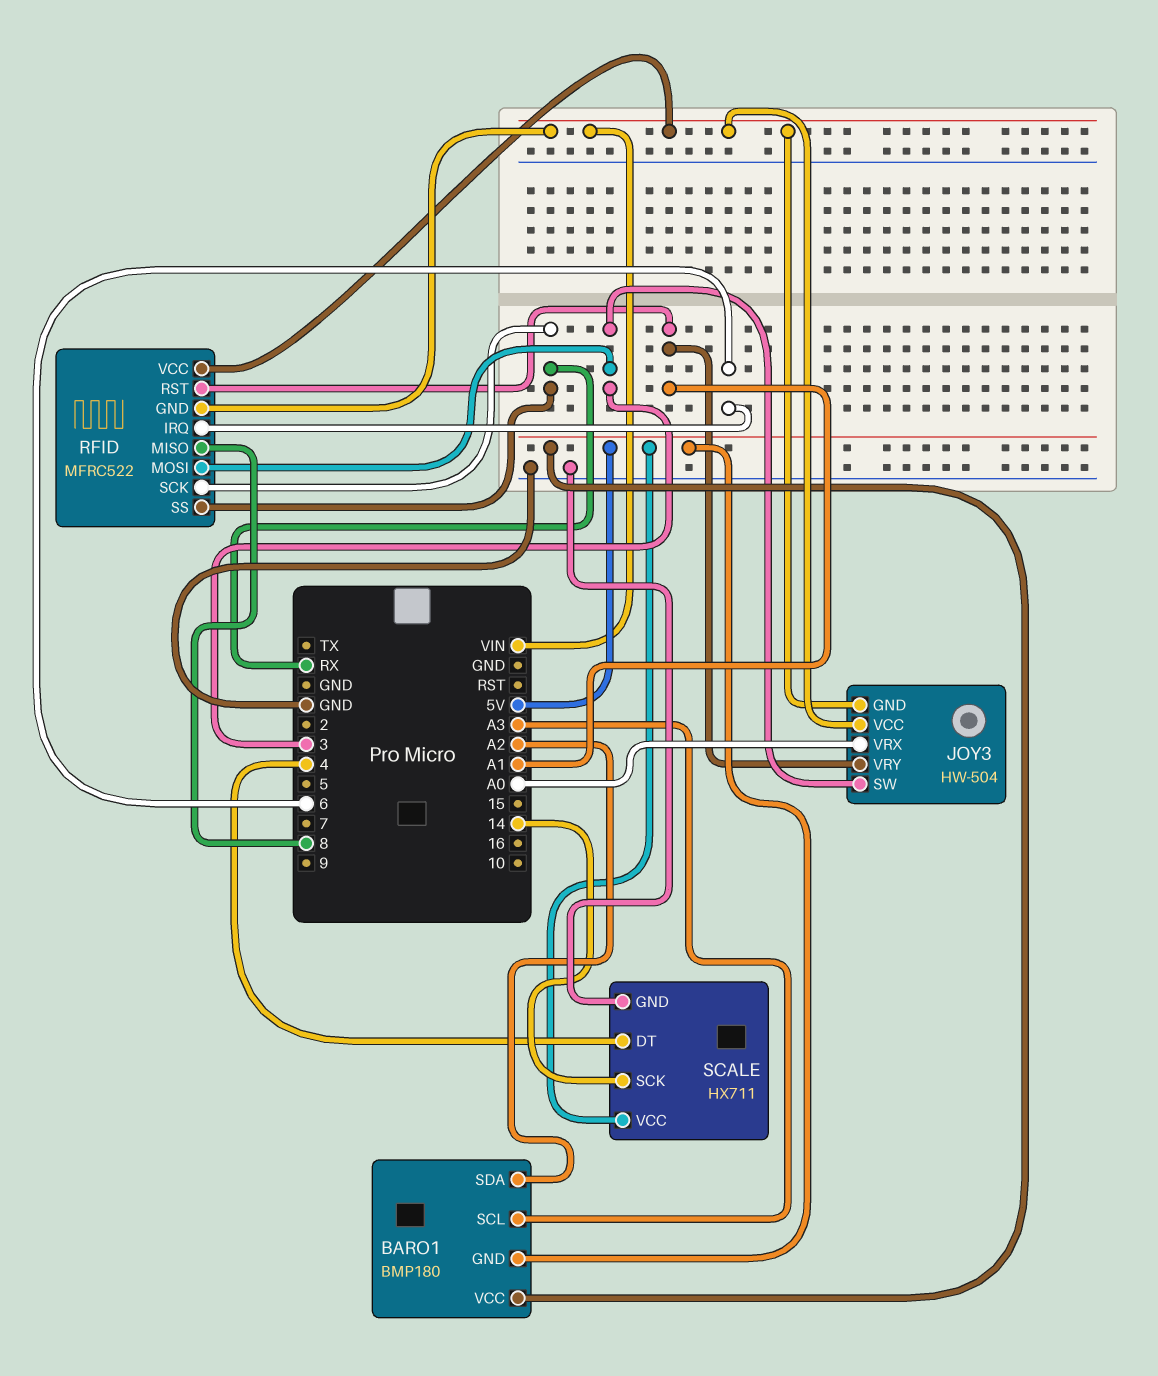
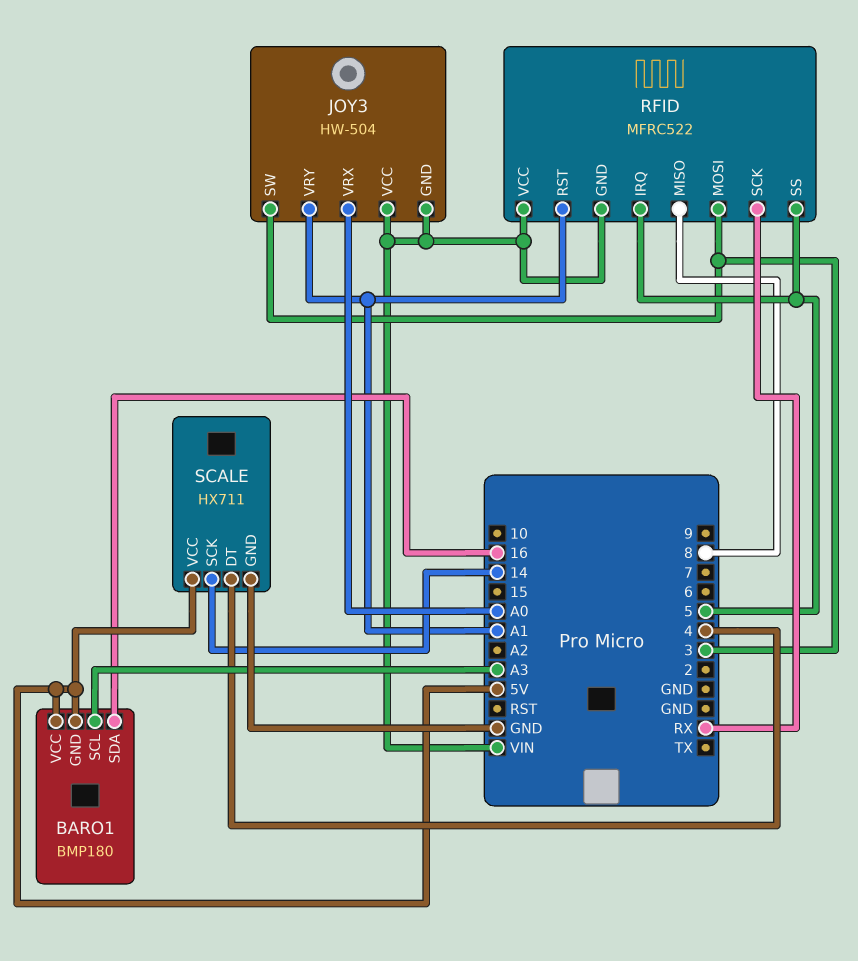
BARO1 pin SDA: A2 -> 16
RFID pin IRQ: 6 -> 5
RFID pin SS: RX -> 5

